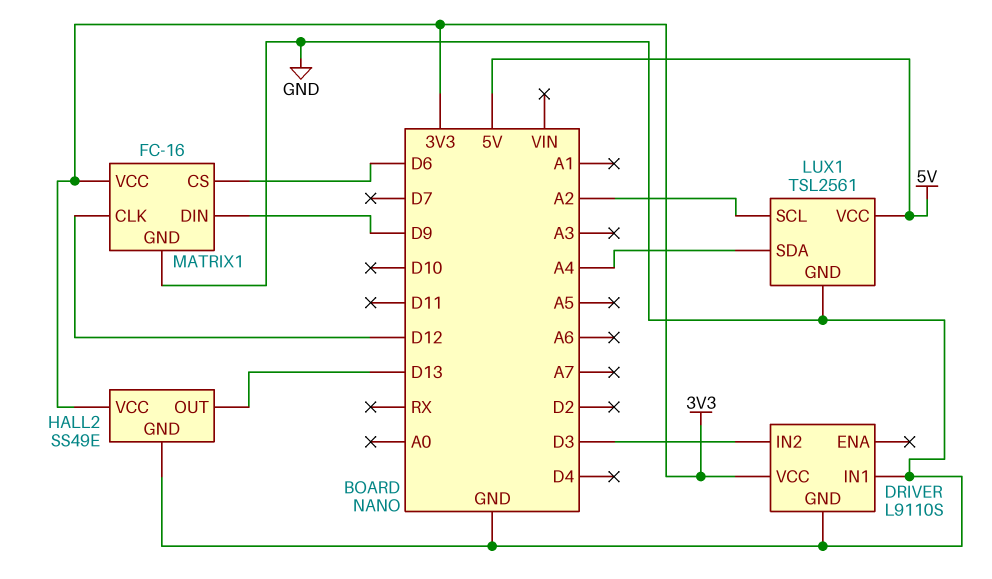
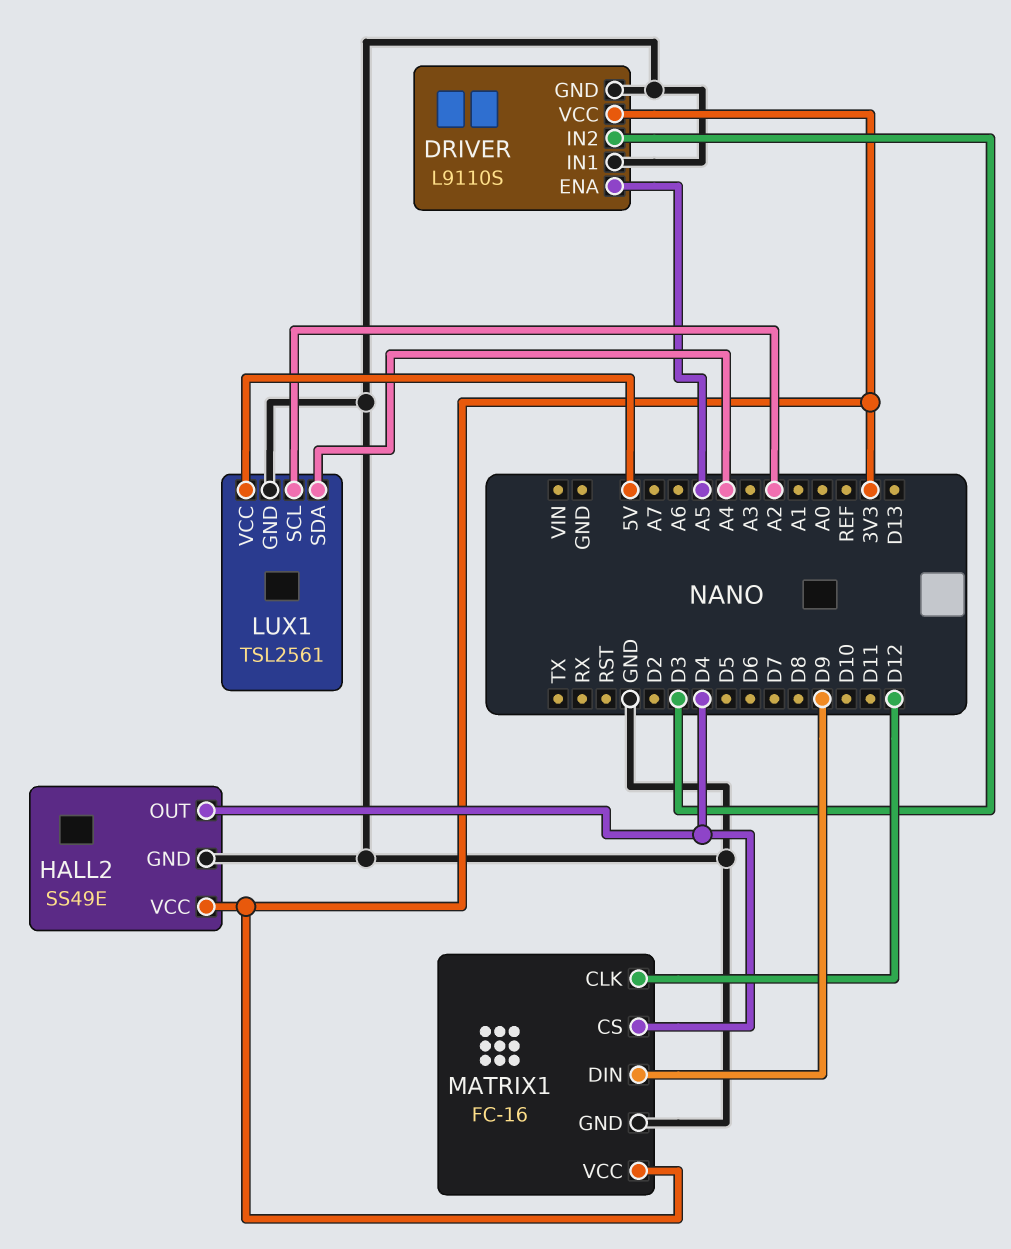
DRIVER pin ENA: none -> A5
HALL2 pin OUT: D13 -> D4
MATRIX1 pin CS: D6 -> D4

